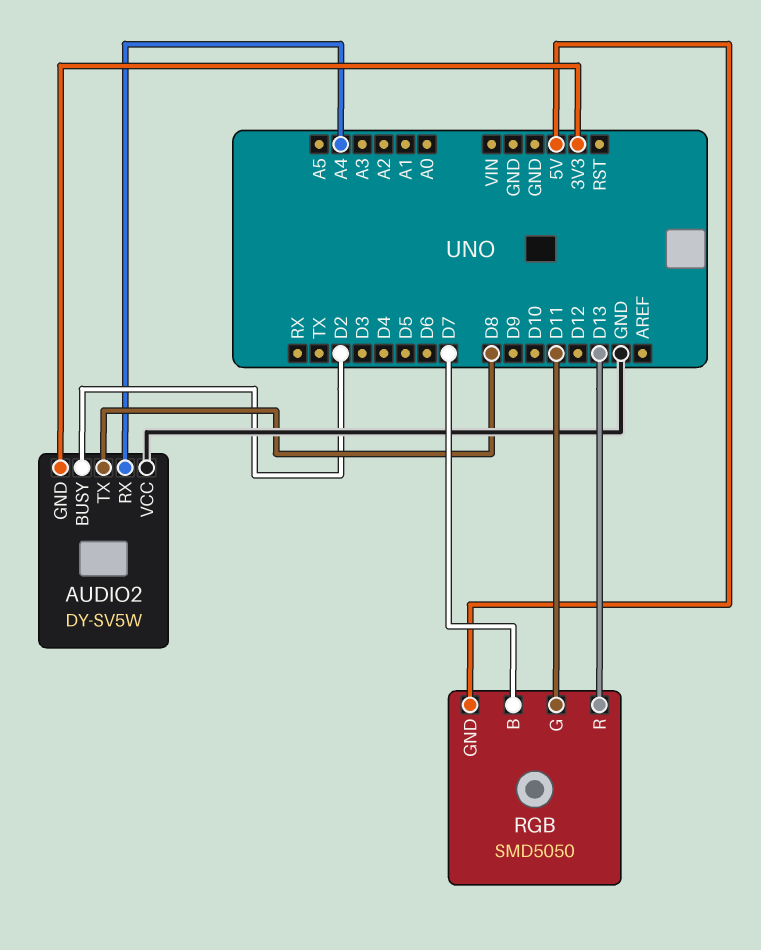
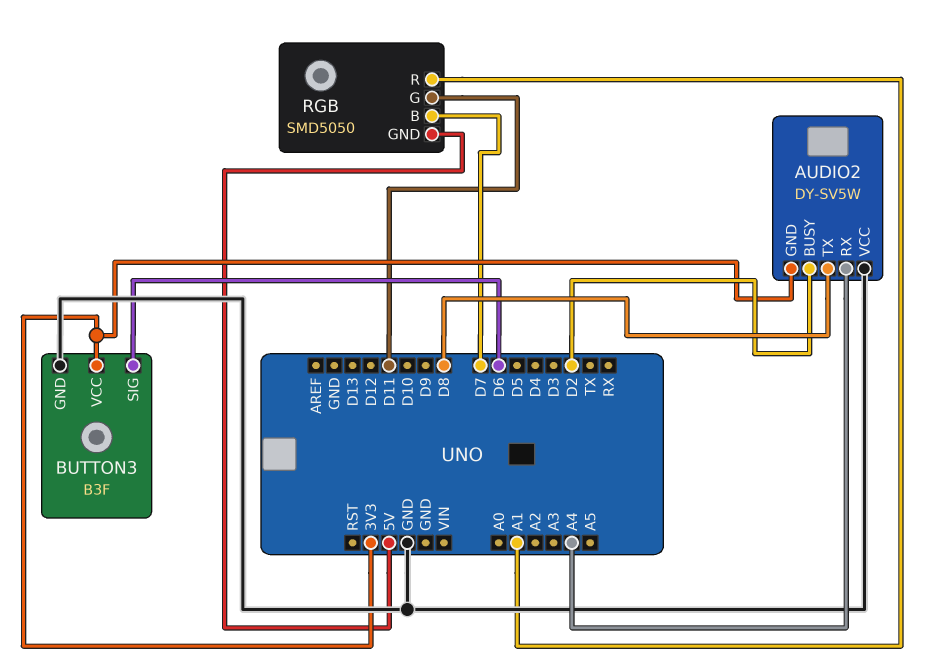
BUTTON3: none -> B3F
BUTTON3 pin GND: none -> GND
BUTTON3 pin SIG: none -> D6
BUTTON3 pin VCC: none -> 3V3
RGB pin R: D13 -> A1

